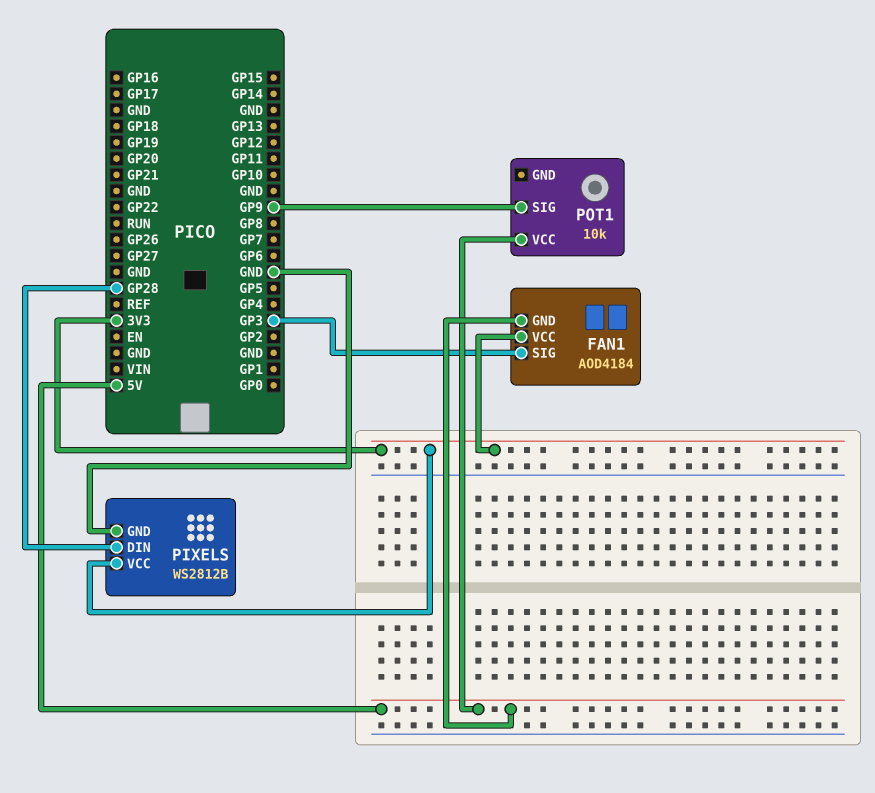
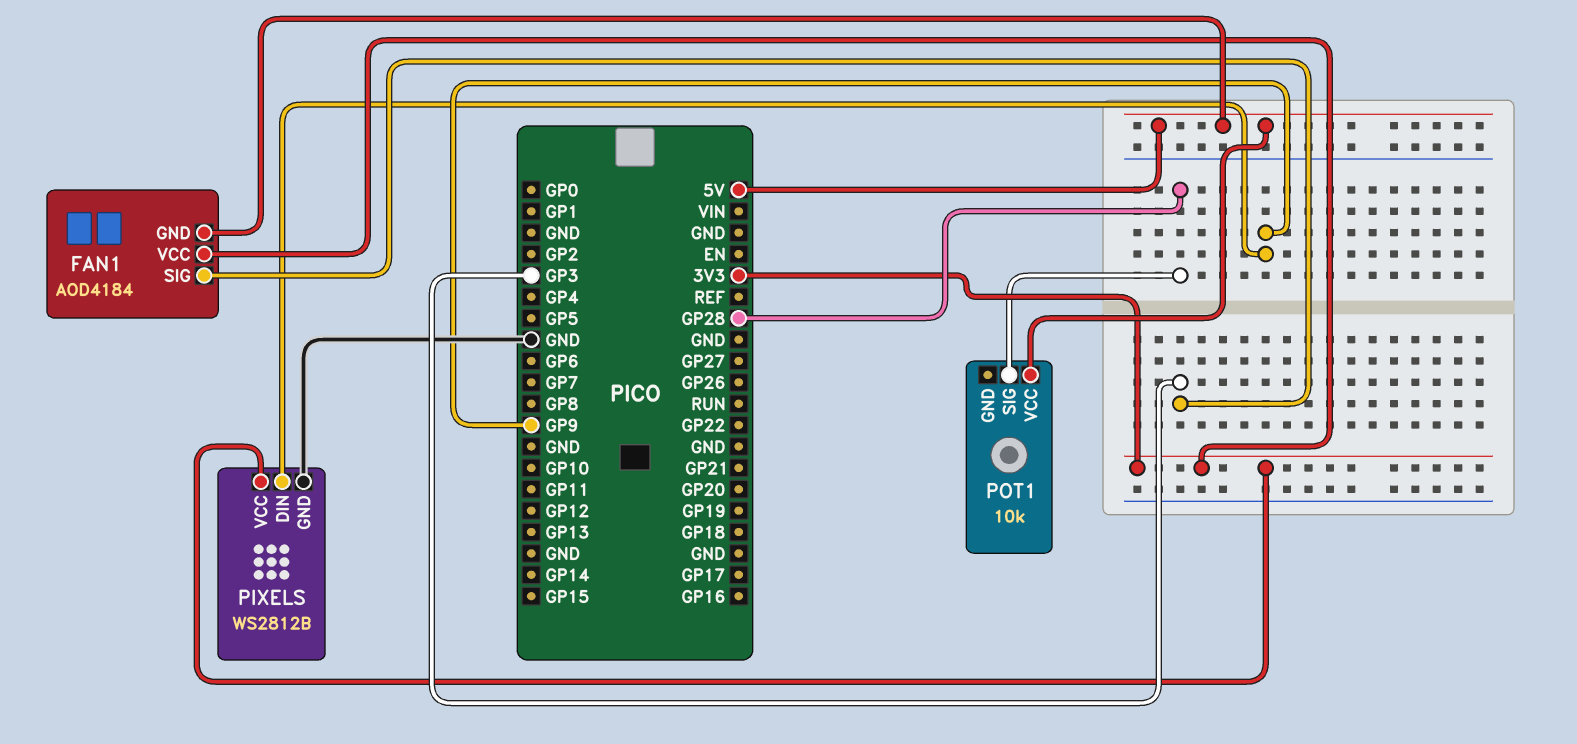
PIXELS pin DIN: GP28 -> GP9
POT1 pin SIG: GP9 -> GP28

